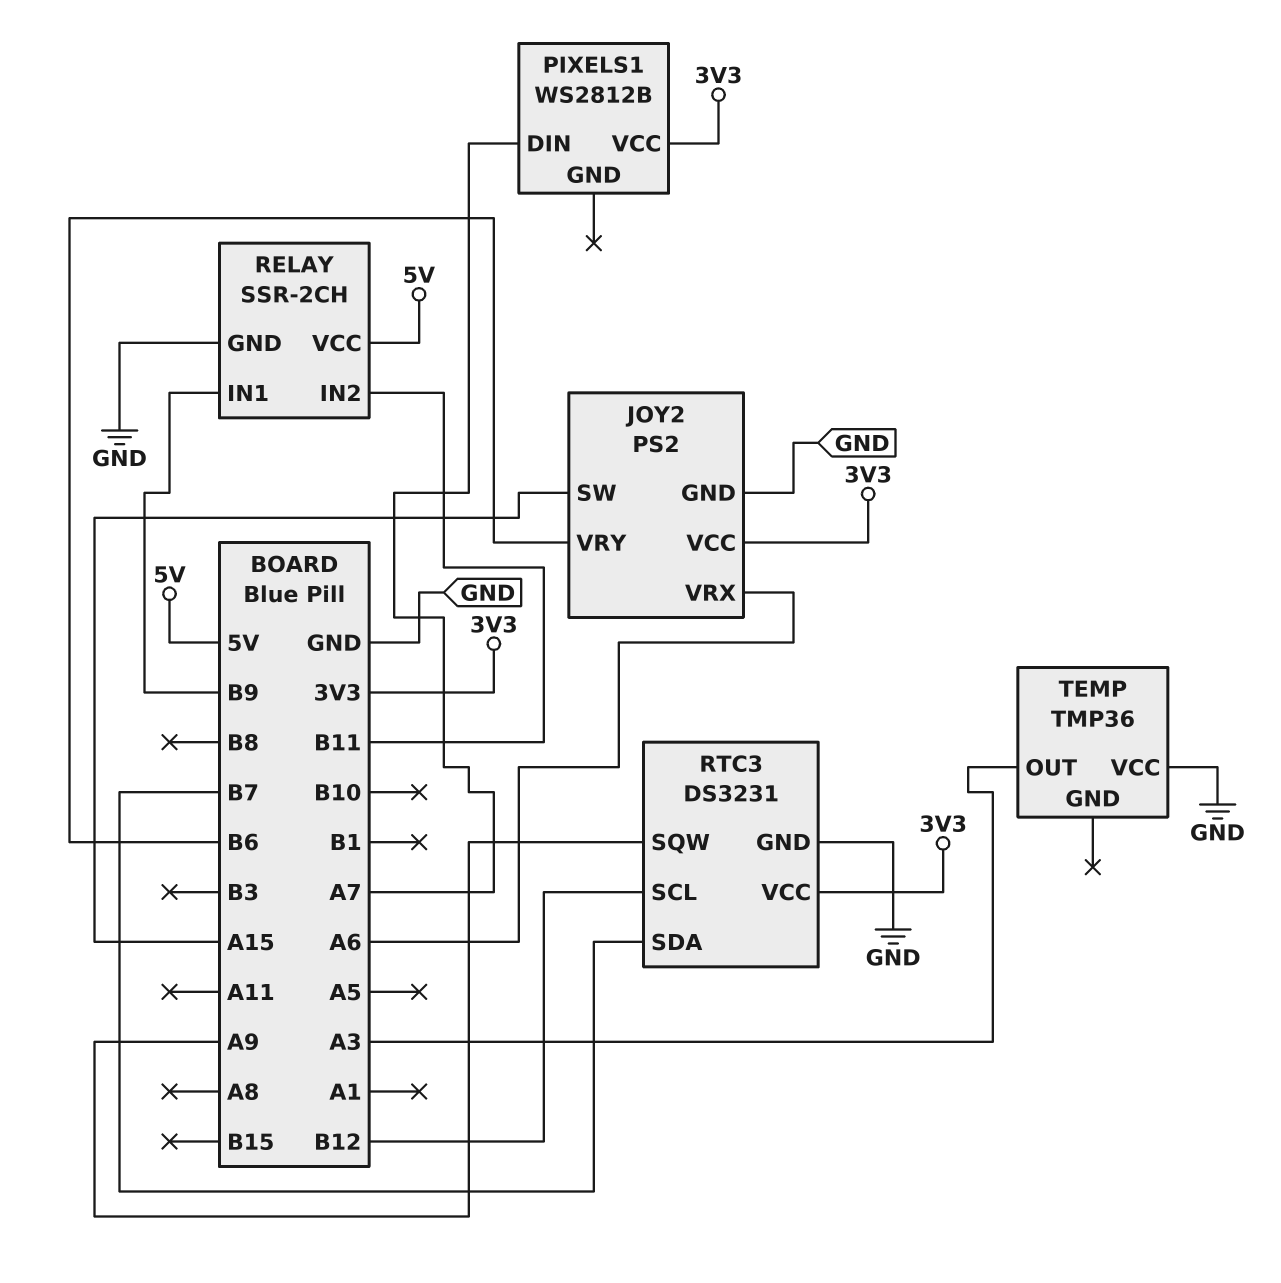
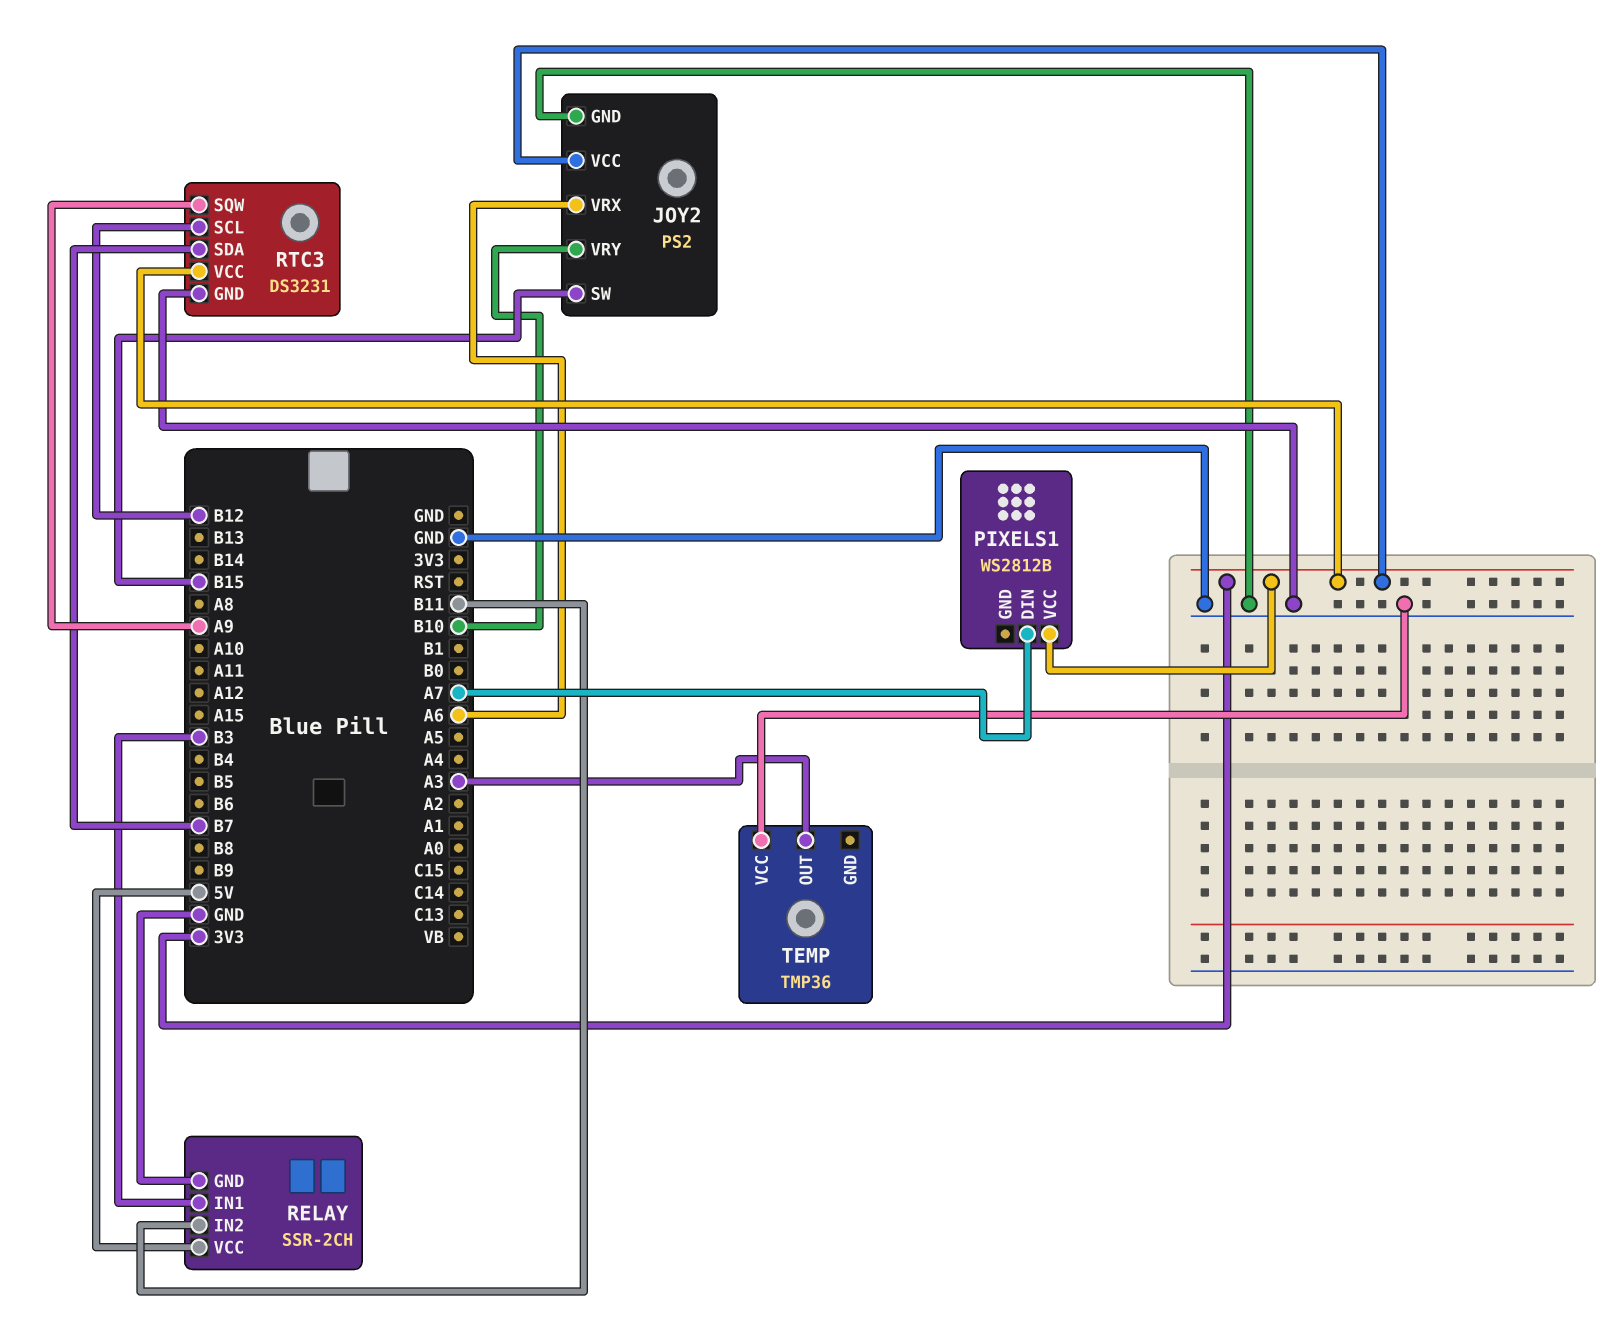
JOY2 pin SW: A15 -> B15
JOY2 pin VRY: B6 -> B10
RELAY pin IN1: B9 -> B3

